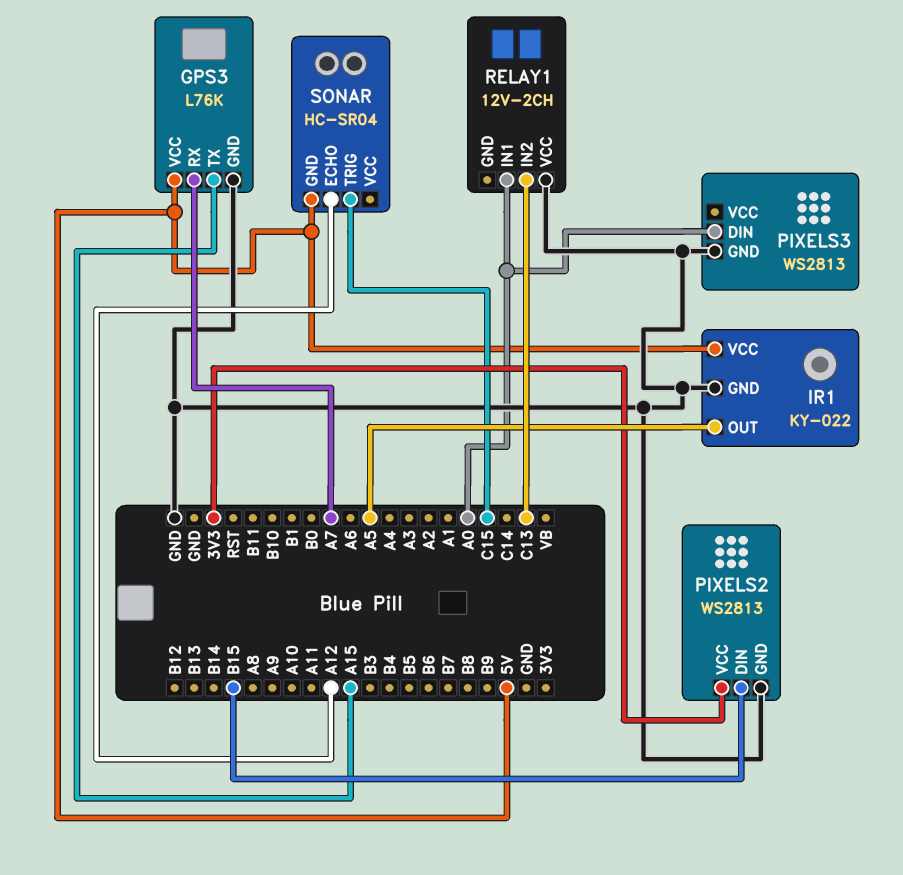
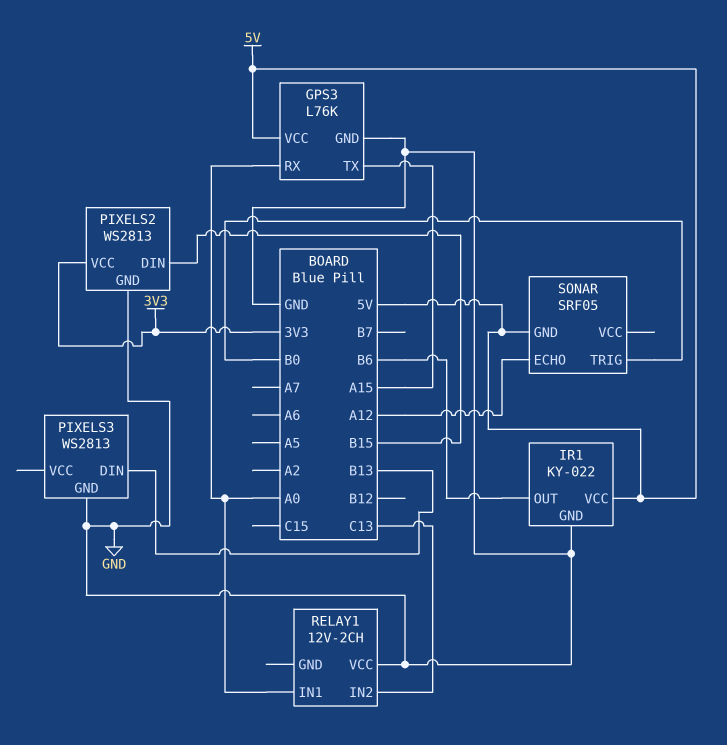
GPS3 pin RX: A7 -> A0
IR1 pin OUT: A5 -> B6
PIXELS3 pin DIN: A0 -> B13
SONAR: HC-SR04 -> SRF05
SONAR pin TRIG: C15 -> B0

